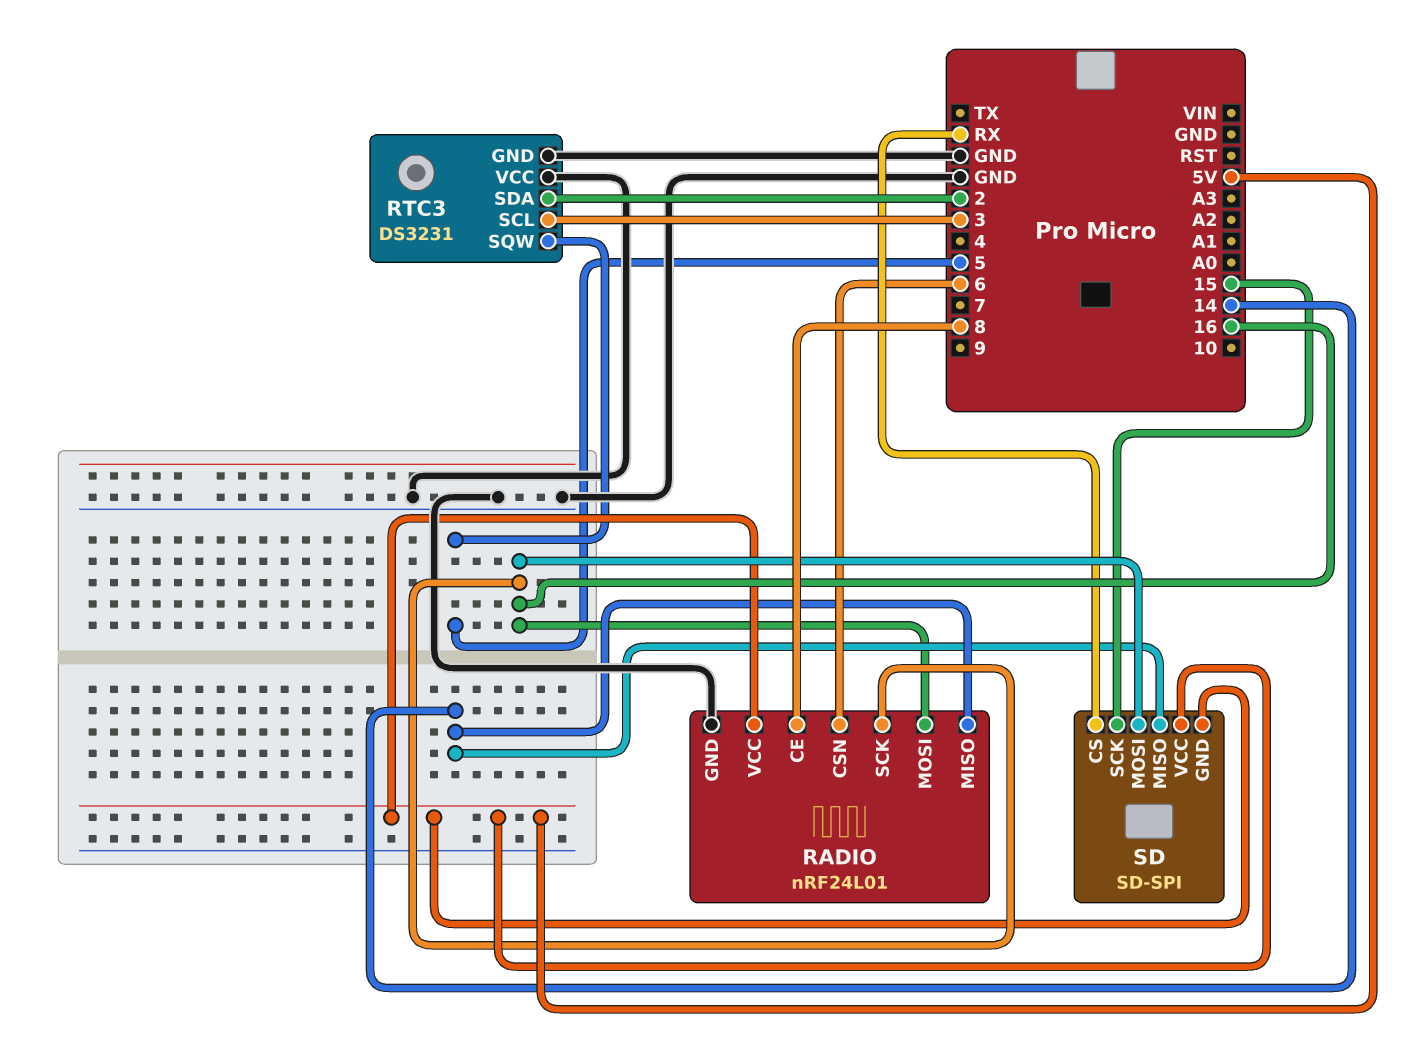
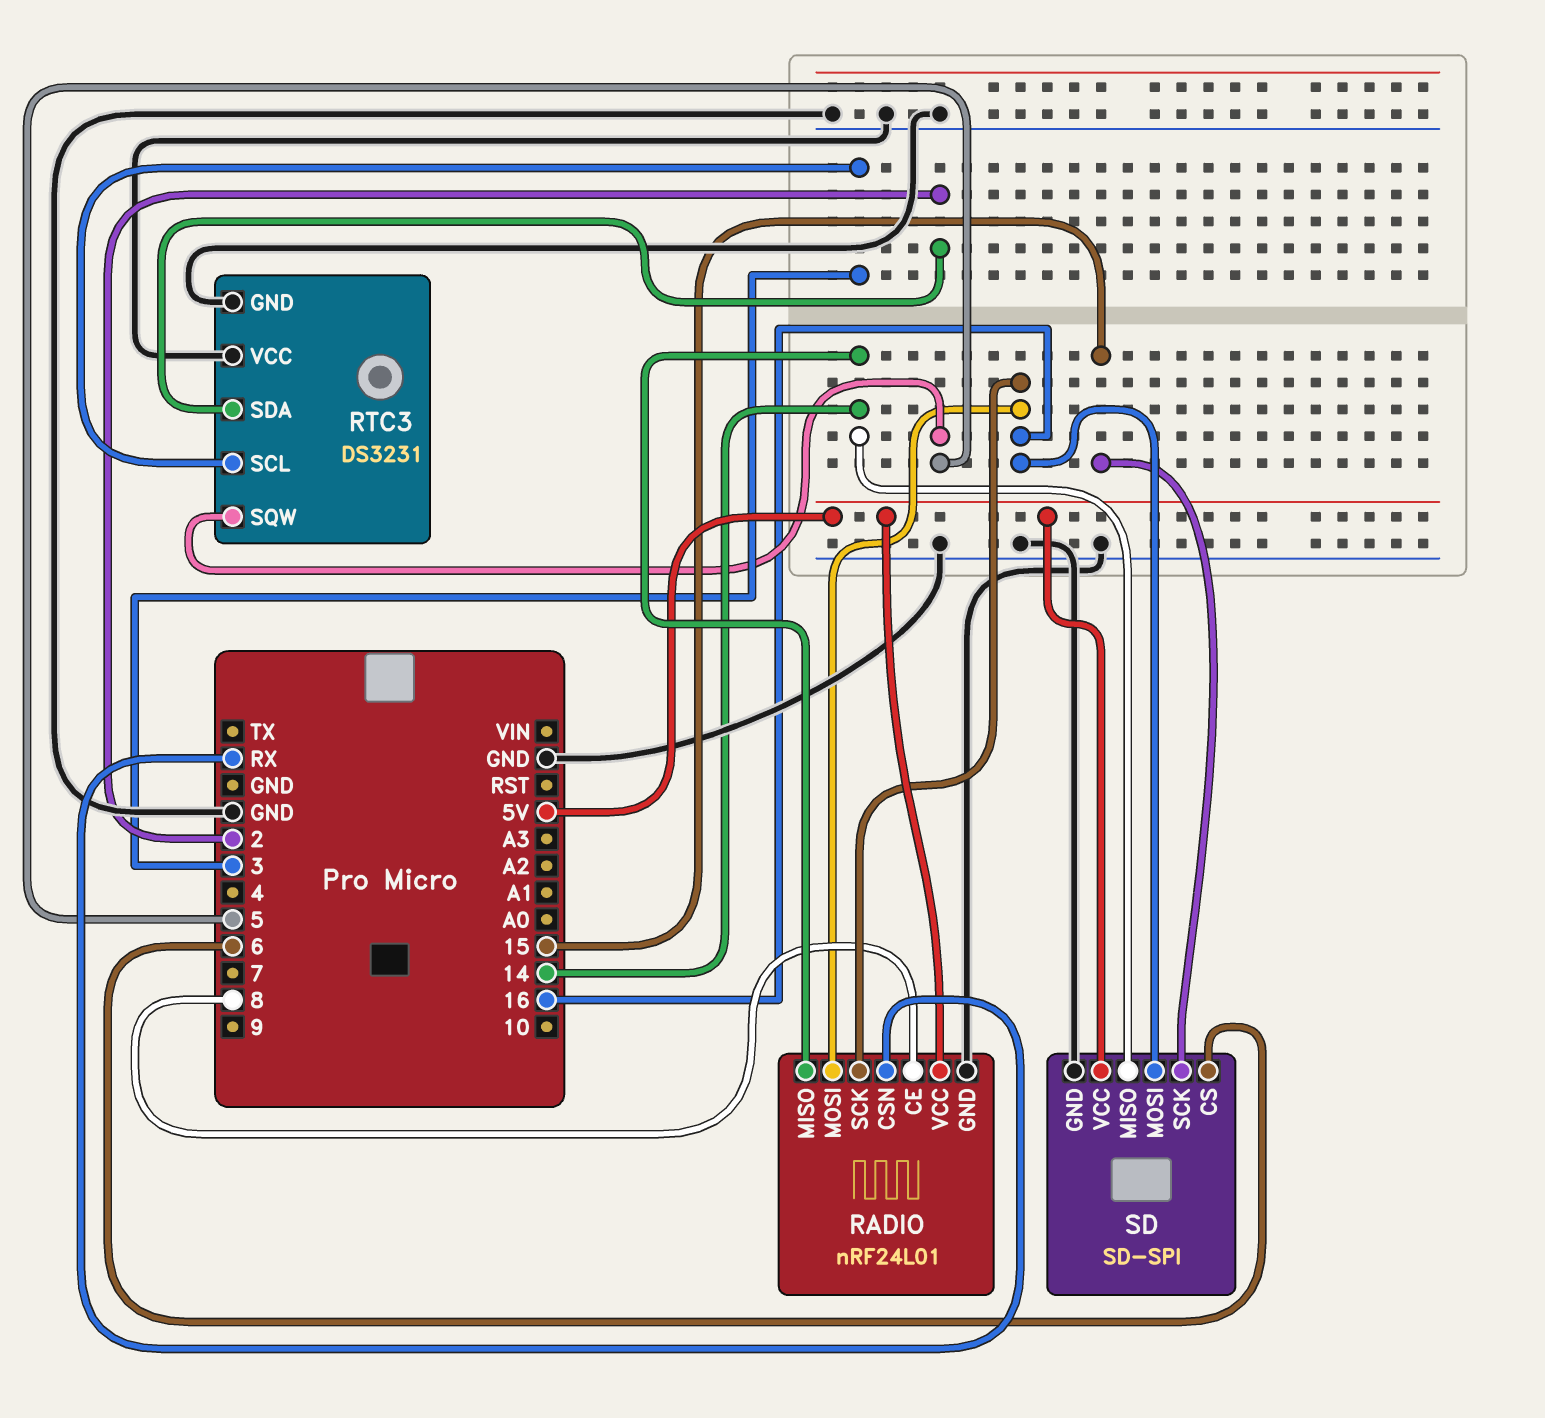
RADIO pin CSN: 6 -> RX
SD pin CS: RX -> 6
SD pin GND: 5V -> GND

